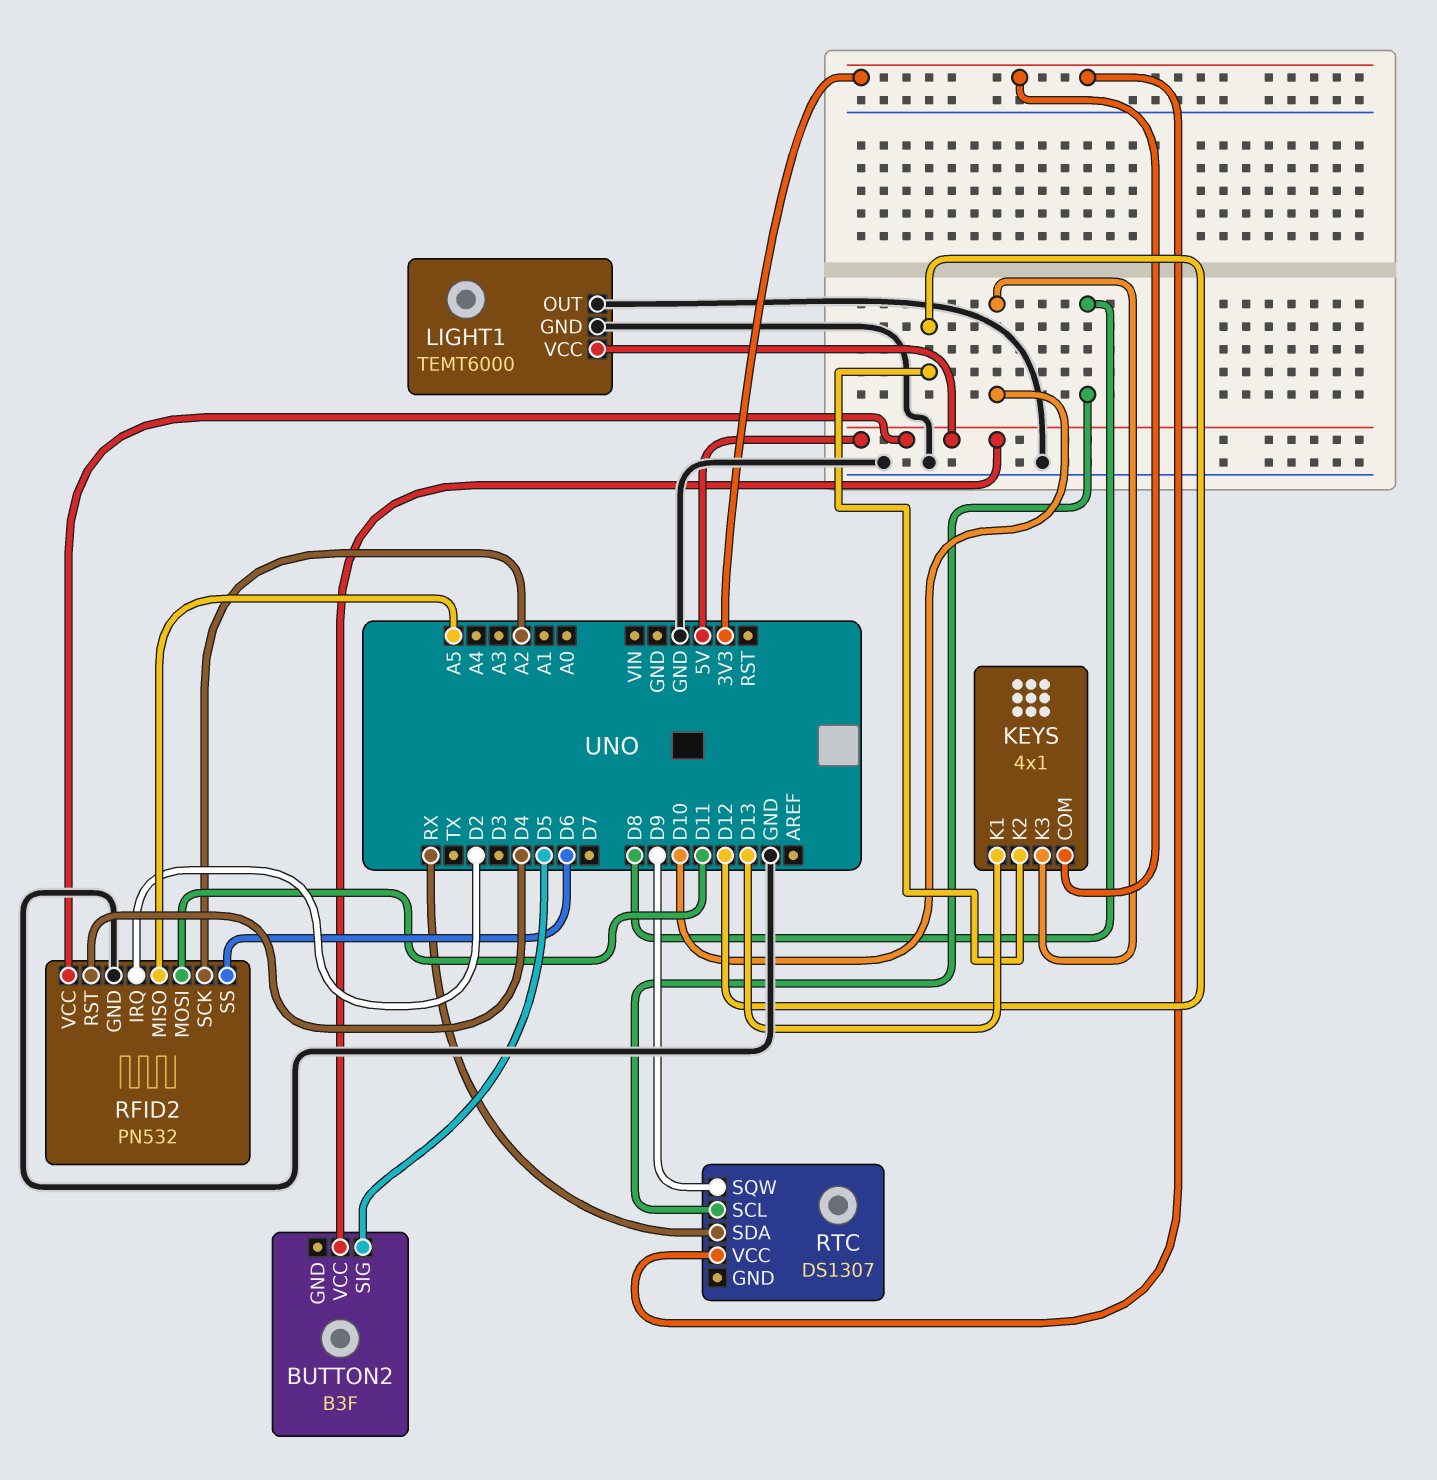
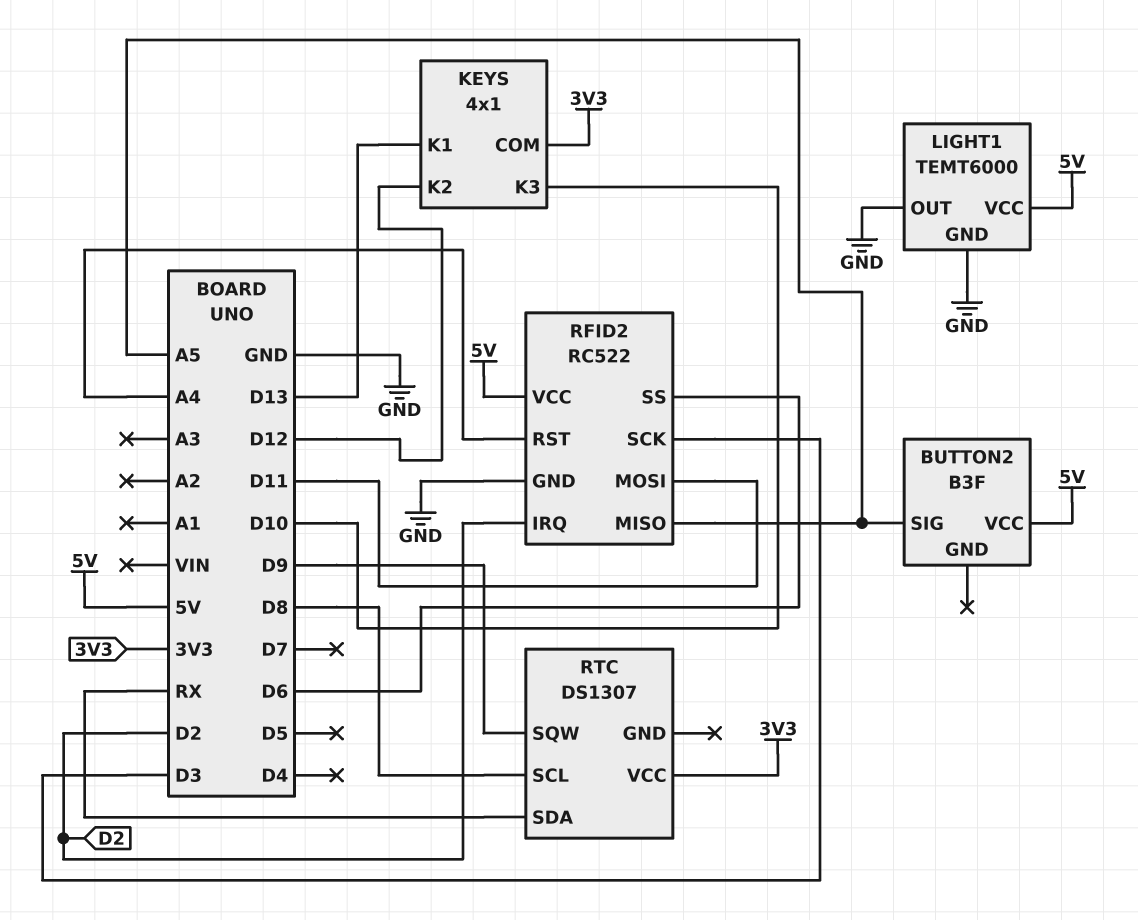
BUTTON2 pin SIG: D5 -> A5
RFID2: PN532 -> RC522
RFID2 pin RST: D4 -> A4
RFID2 pin SCK: A2 -> D3

